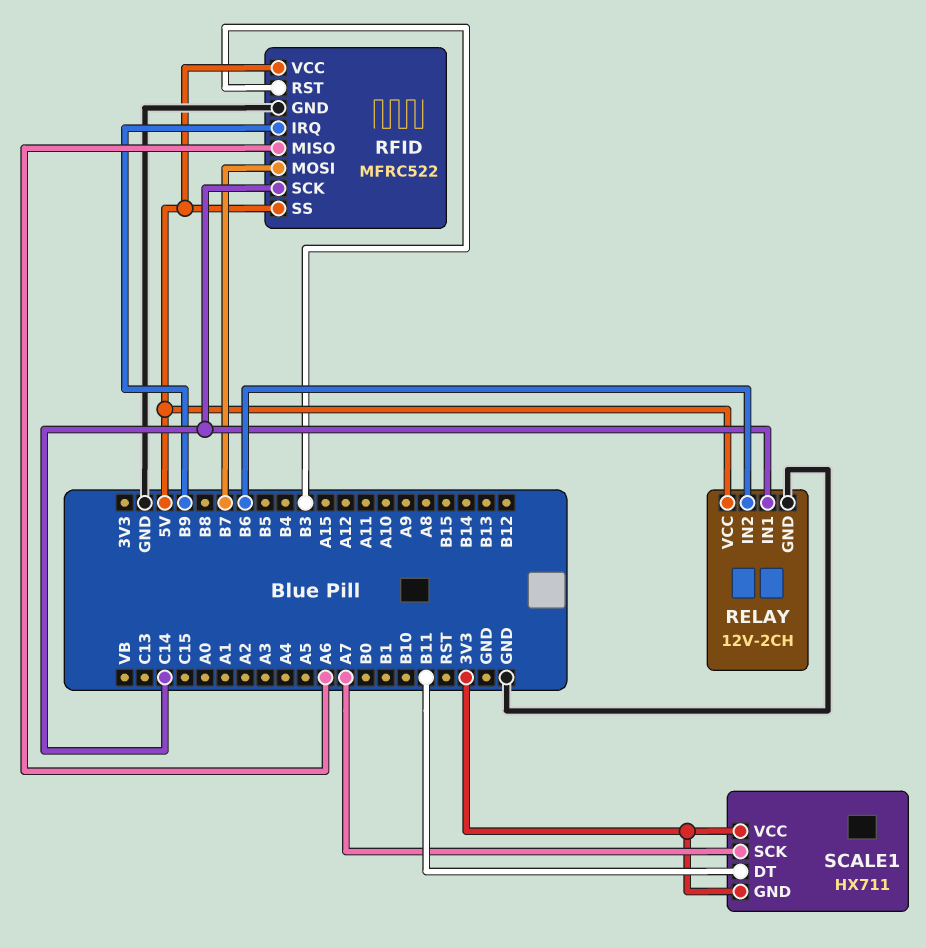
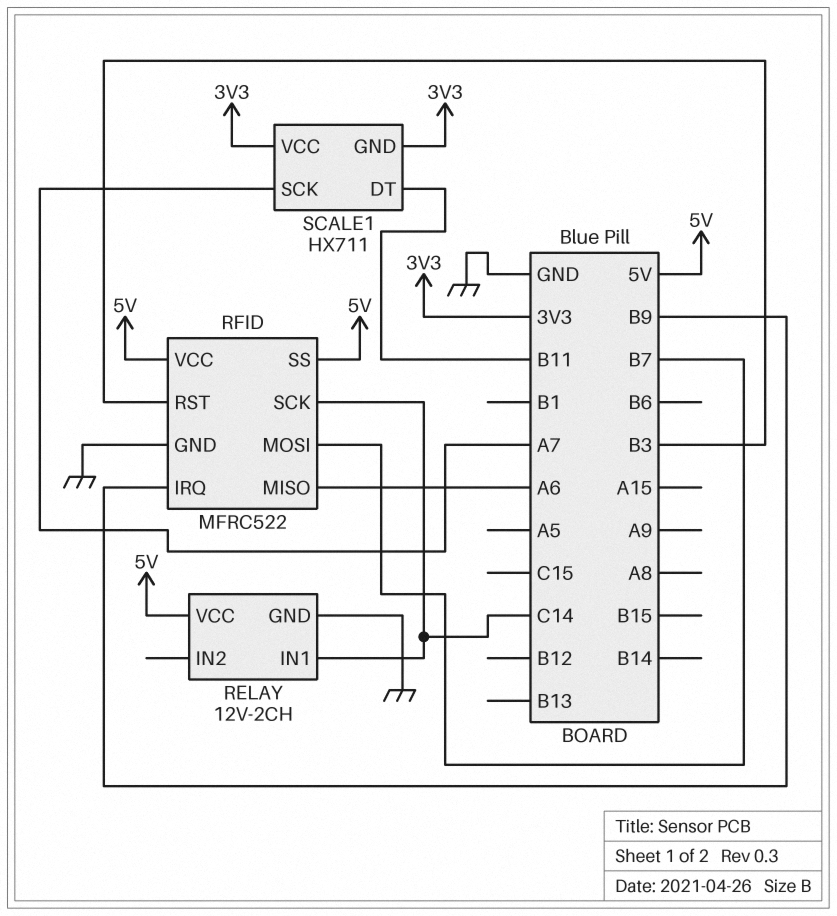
RELAY pin IN2: B6 -> none

